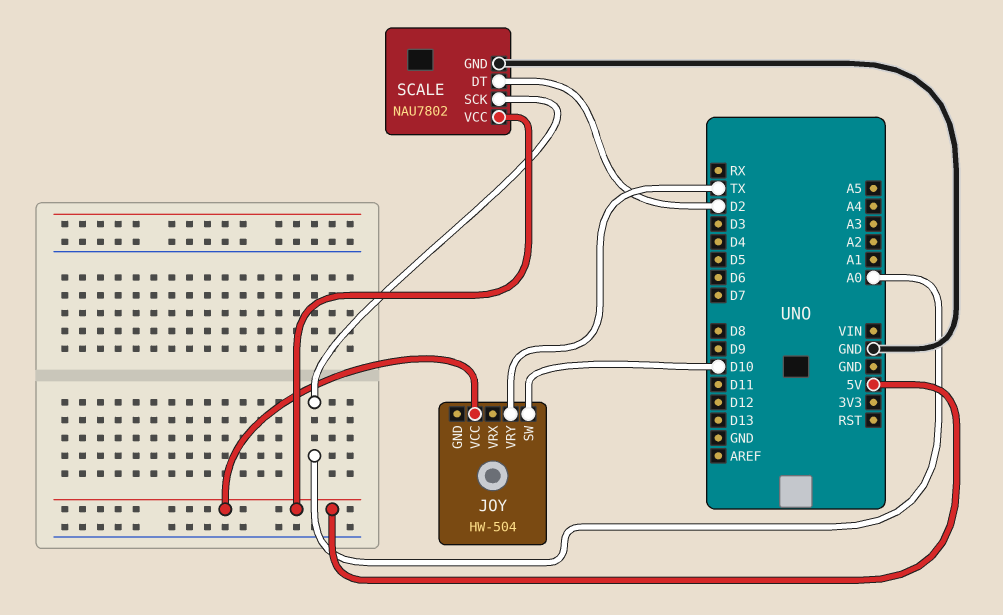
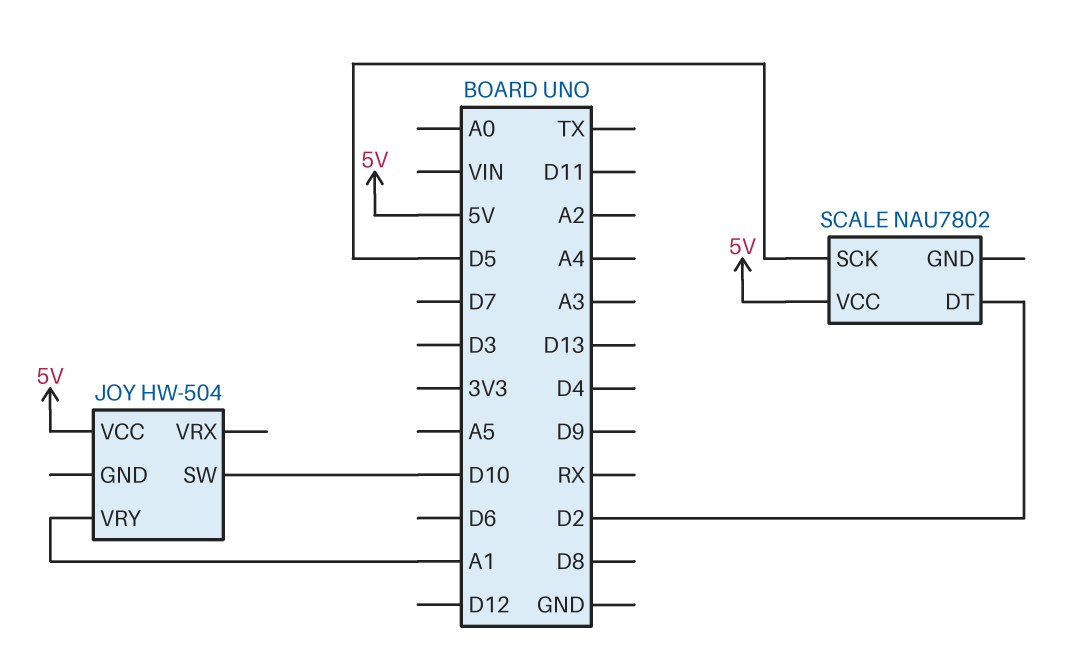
JOY pin VRY: TX -> A1
SCALE pin GND: GND -> none
SCALE pin SCK: A0 -> D5

